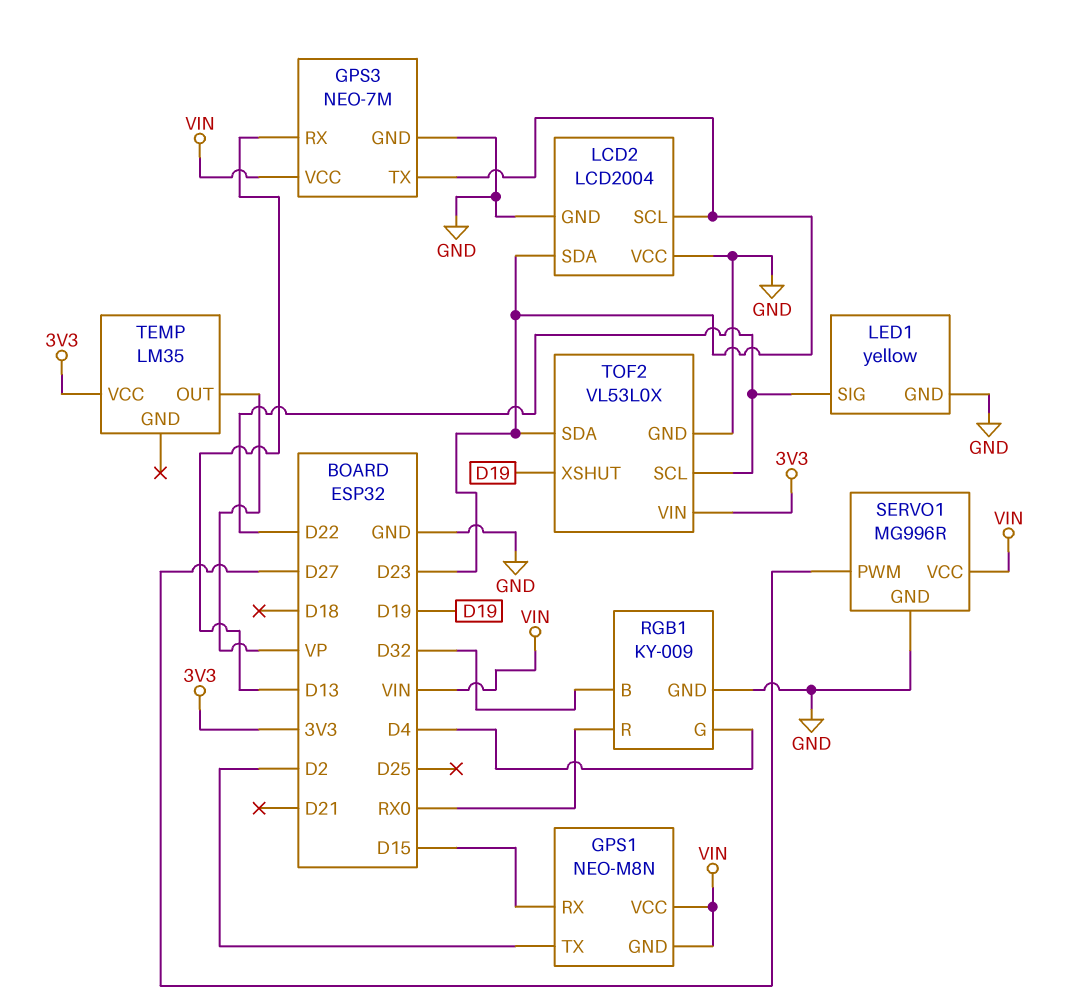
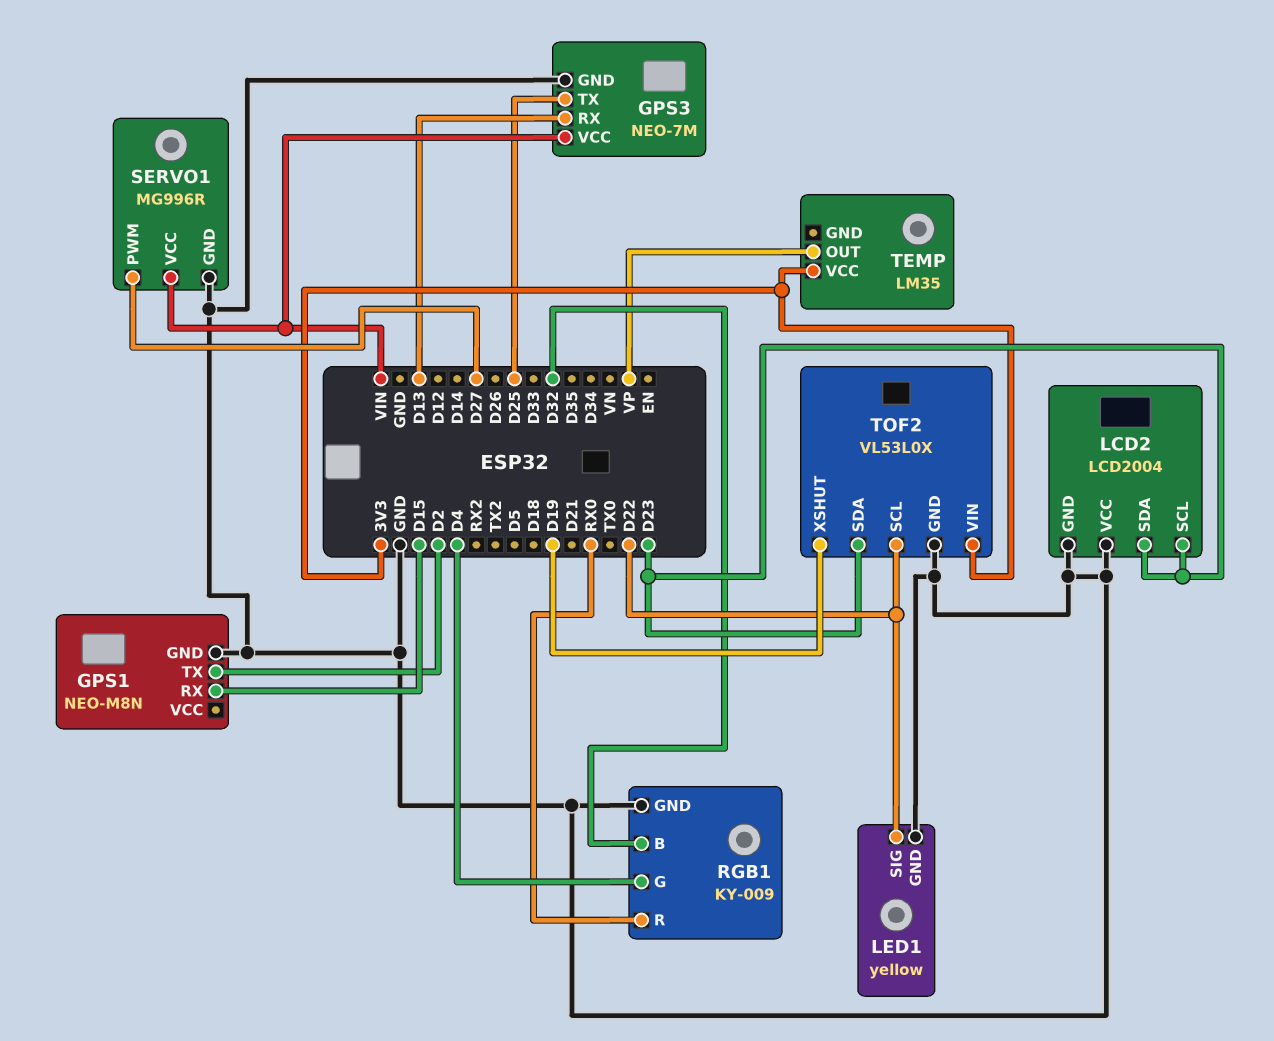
GPS1 pin GND: VIN -> GND
GPS1 pin VCC: VIN -> none
GPS3 pin TX: D23 -> D25

